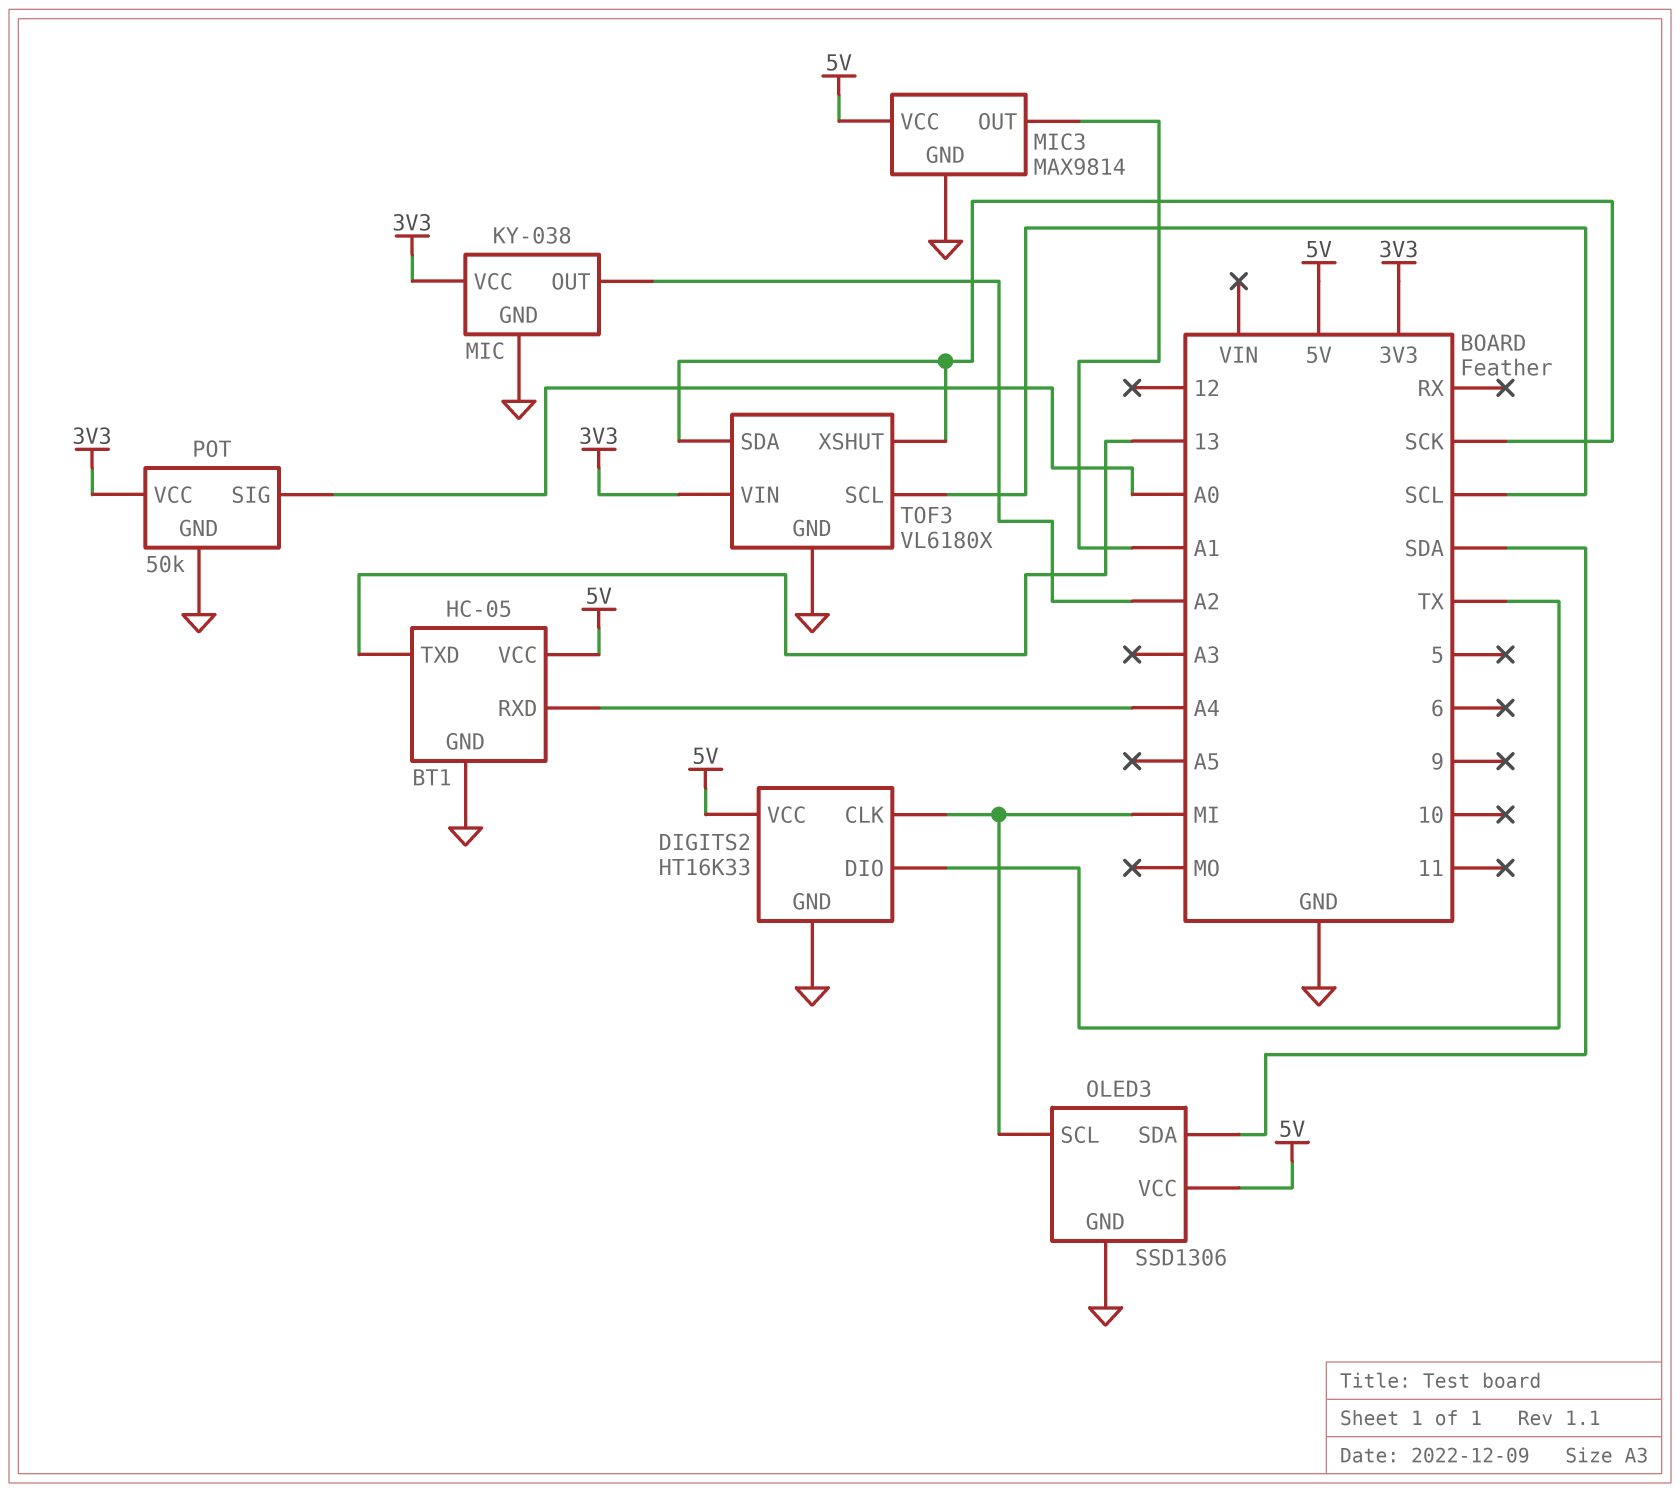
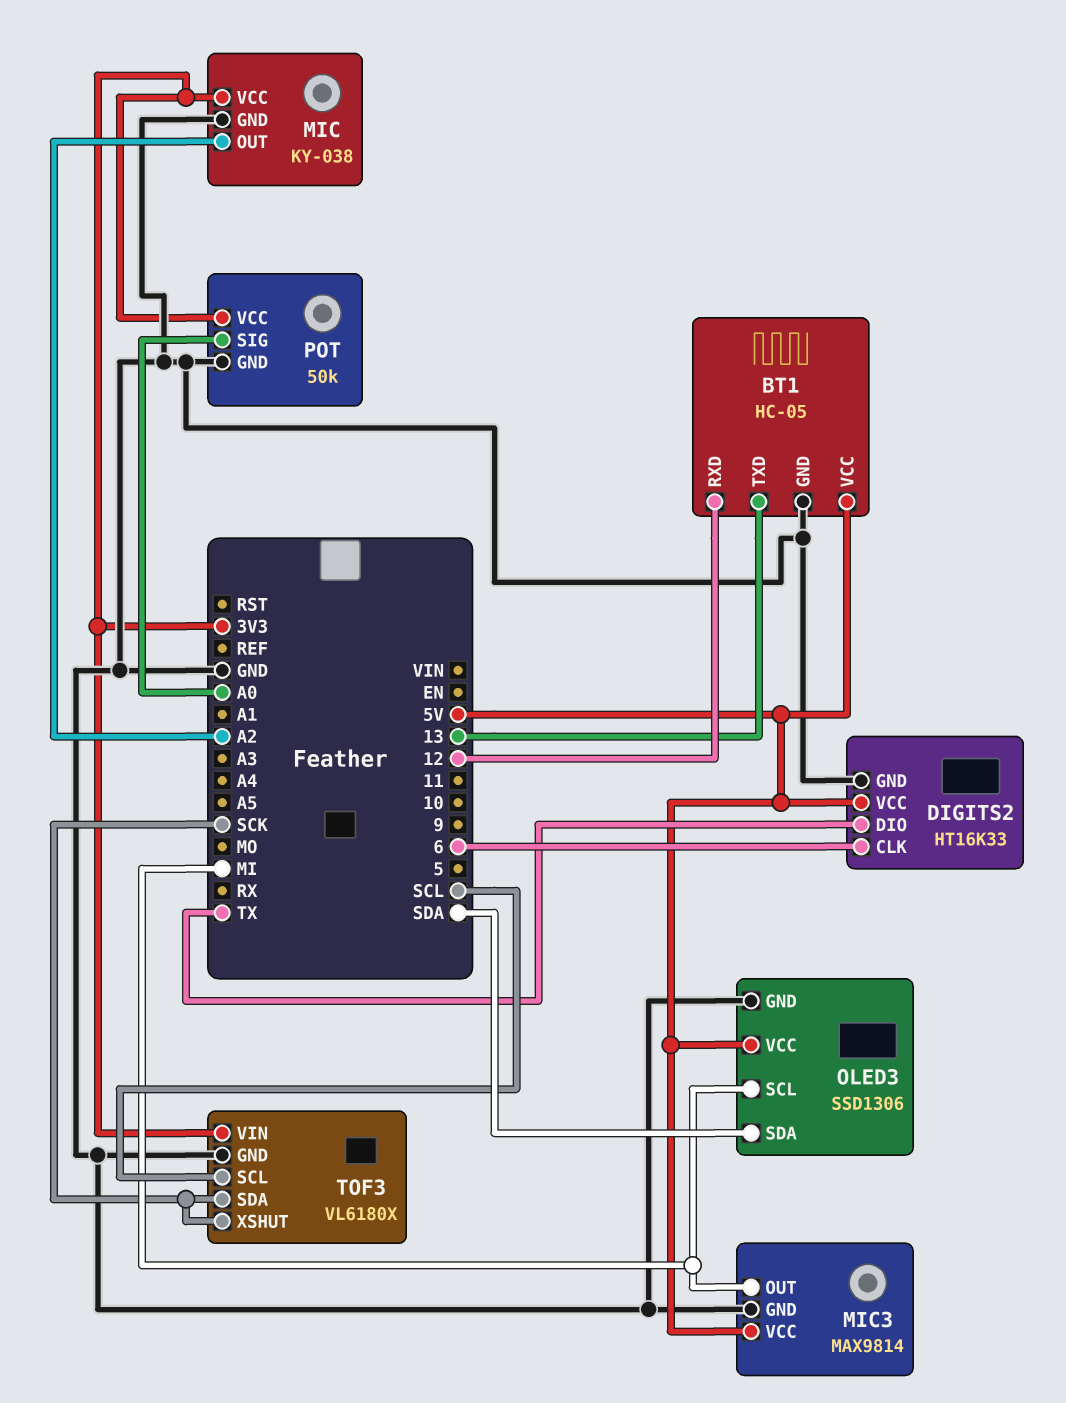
BT1 pin RXD: A4 -> 12
DIGITS2 pin CLK: MI -> 6
MIC3 pin OUT: A1 -> MI

